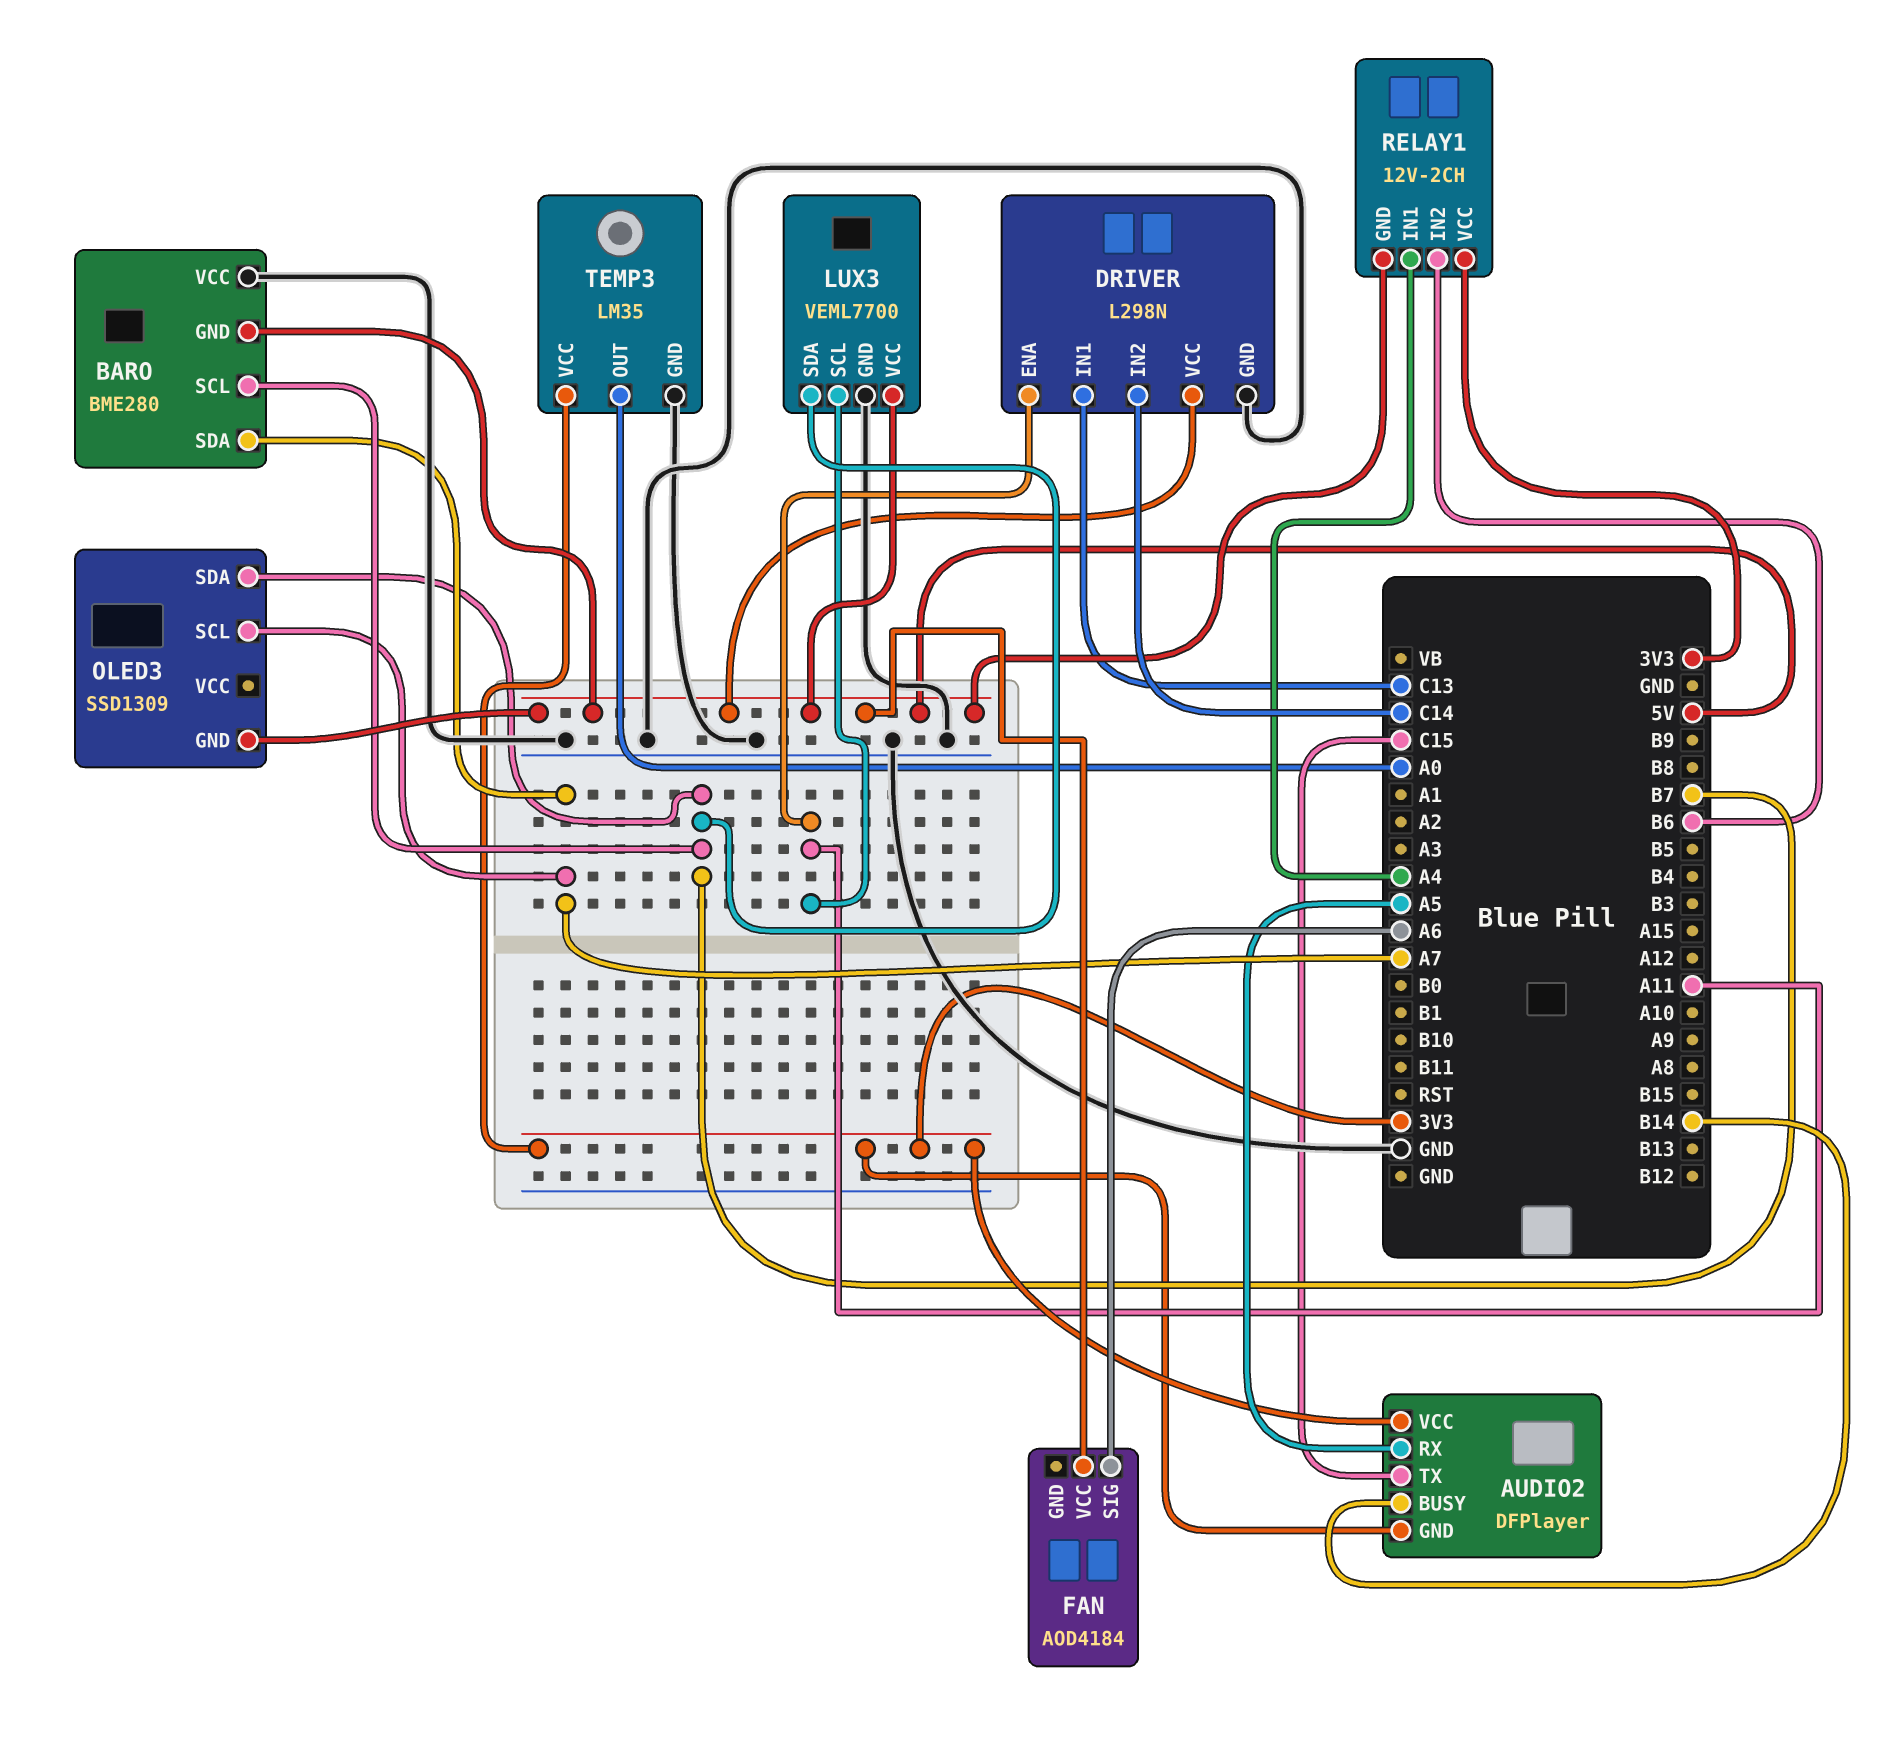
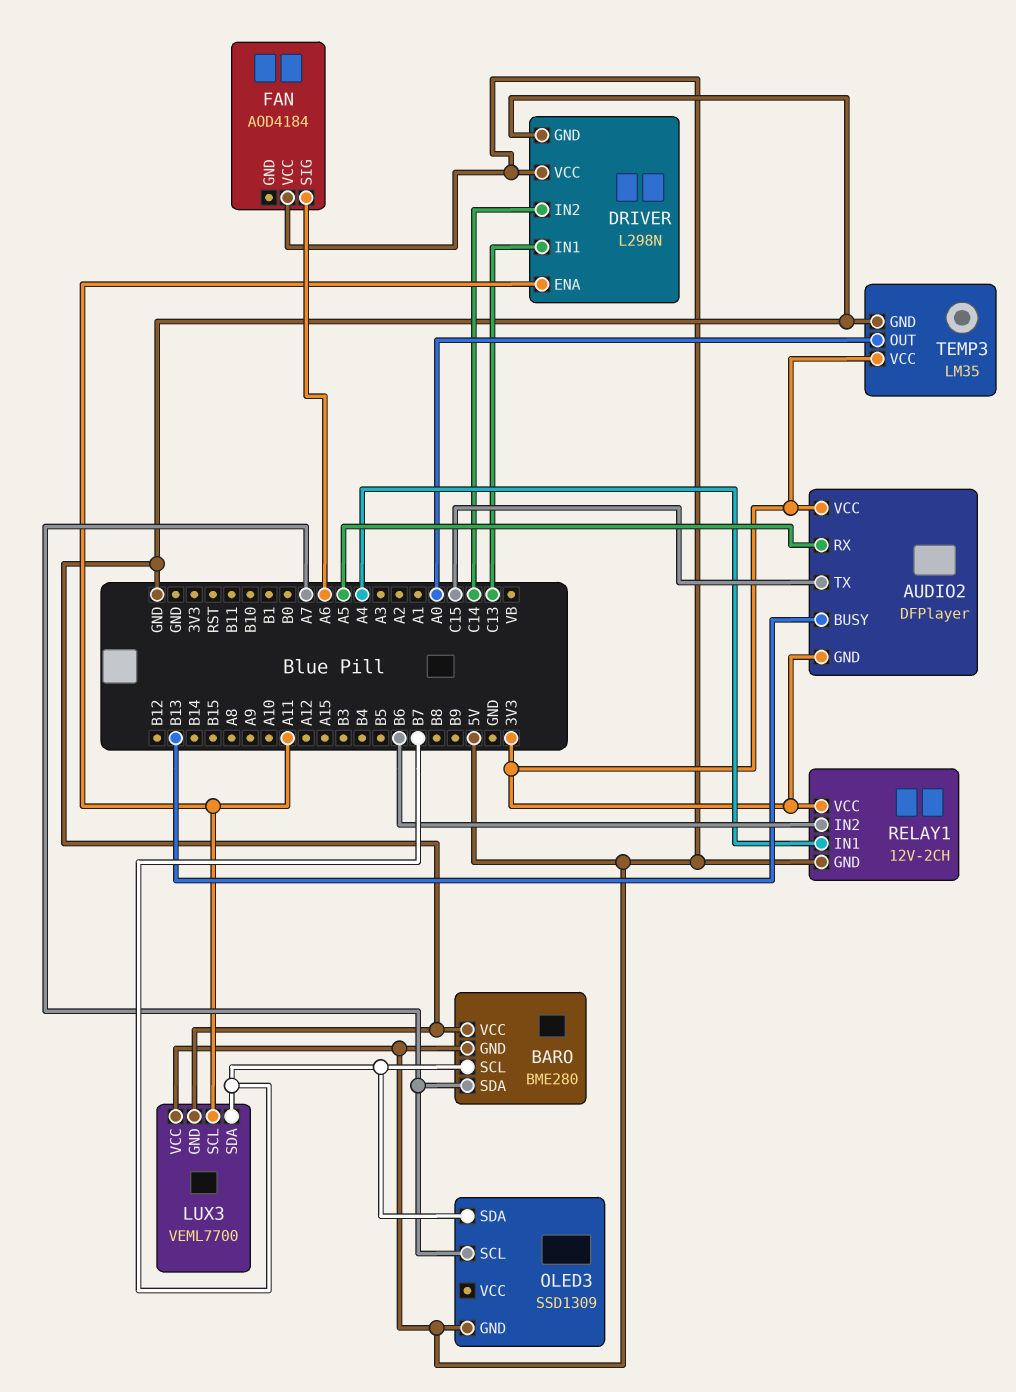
AUDIO2 pin BUSY: B14 -> B13

